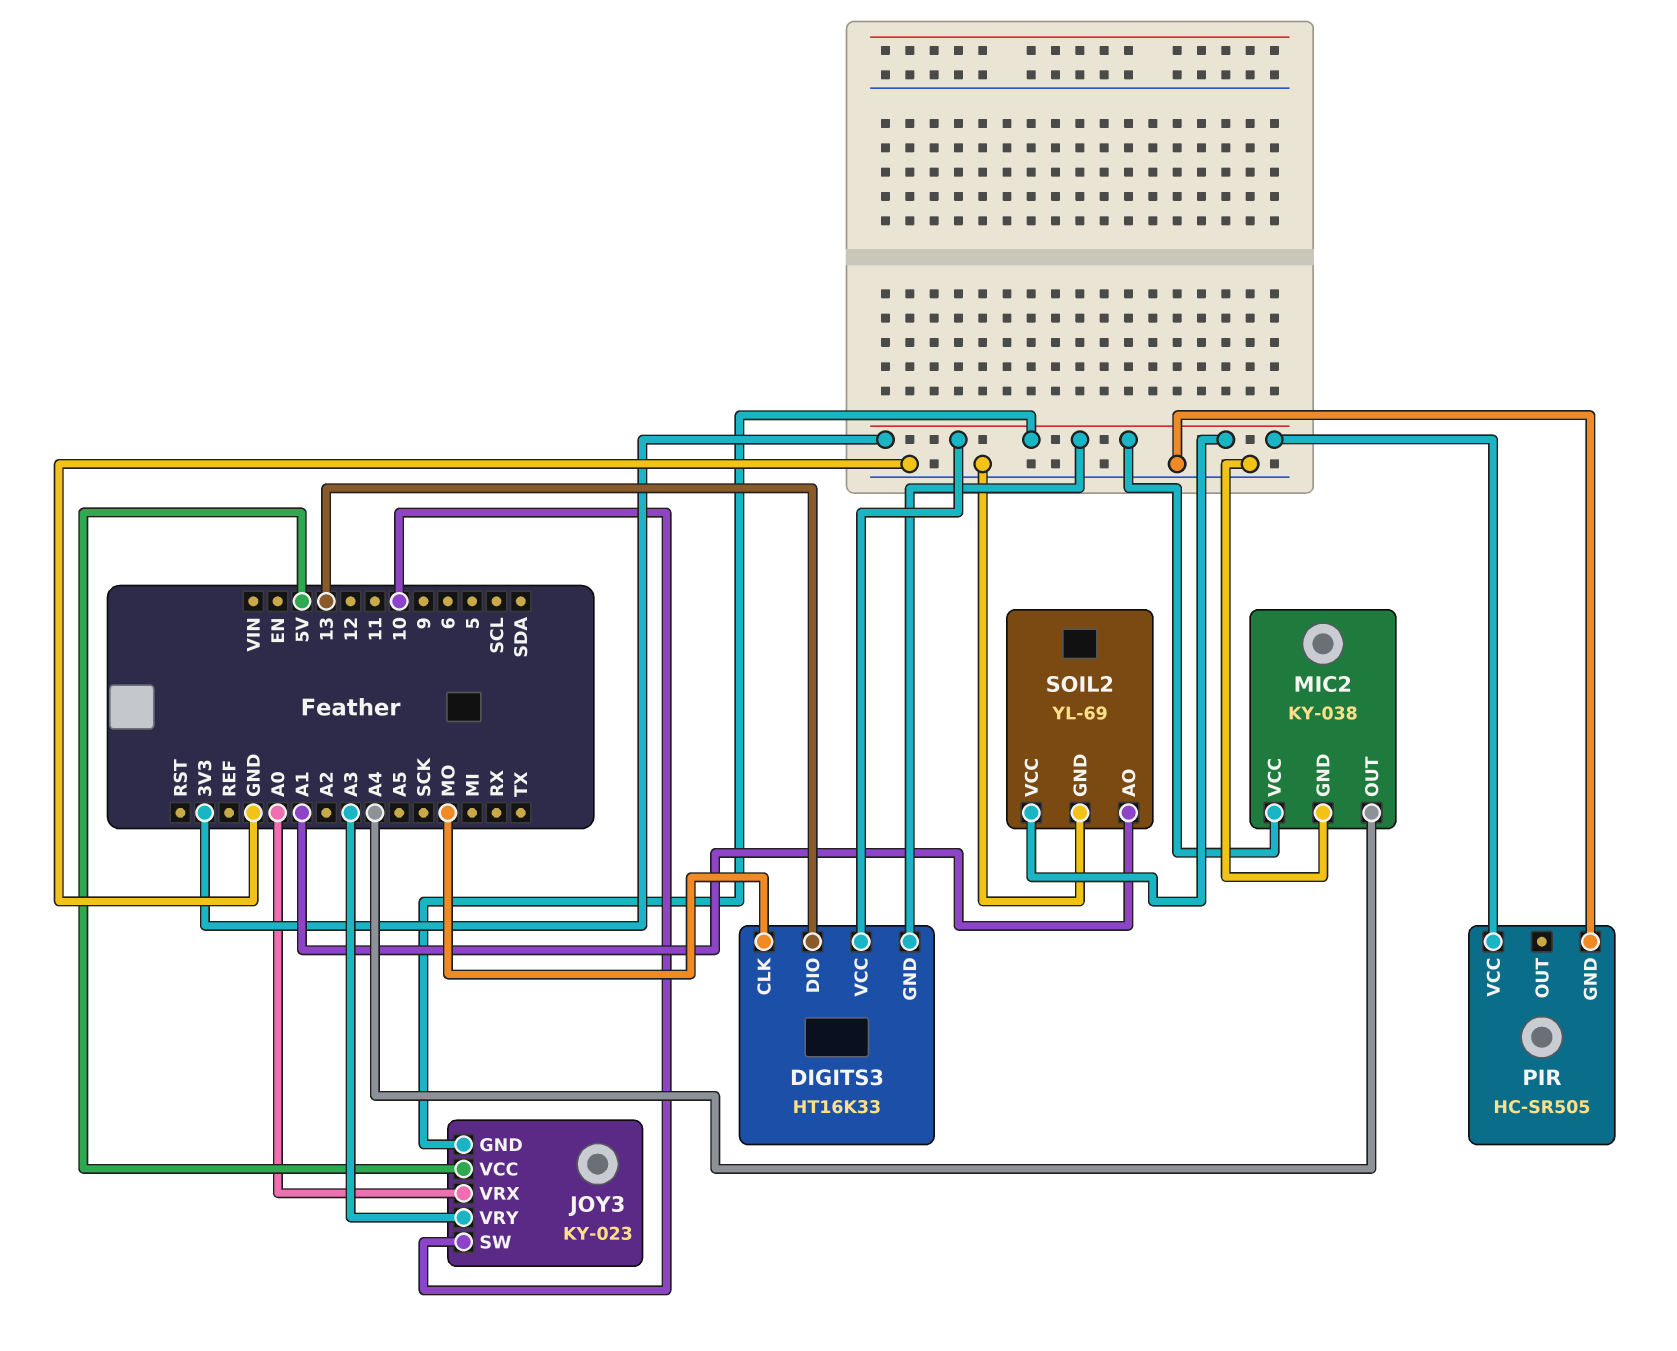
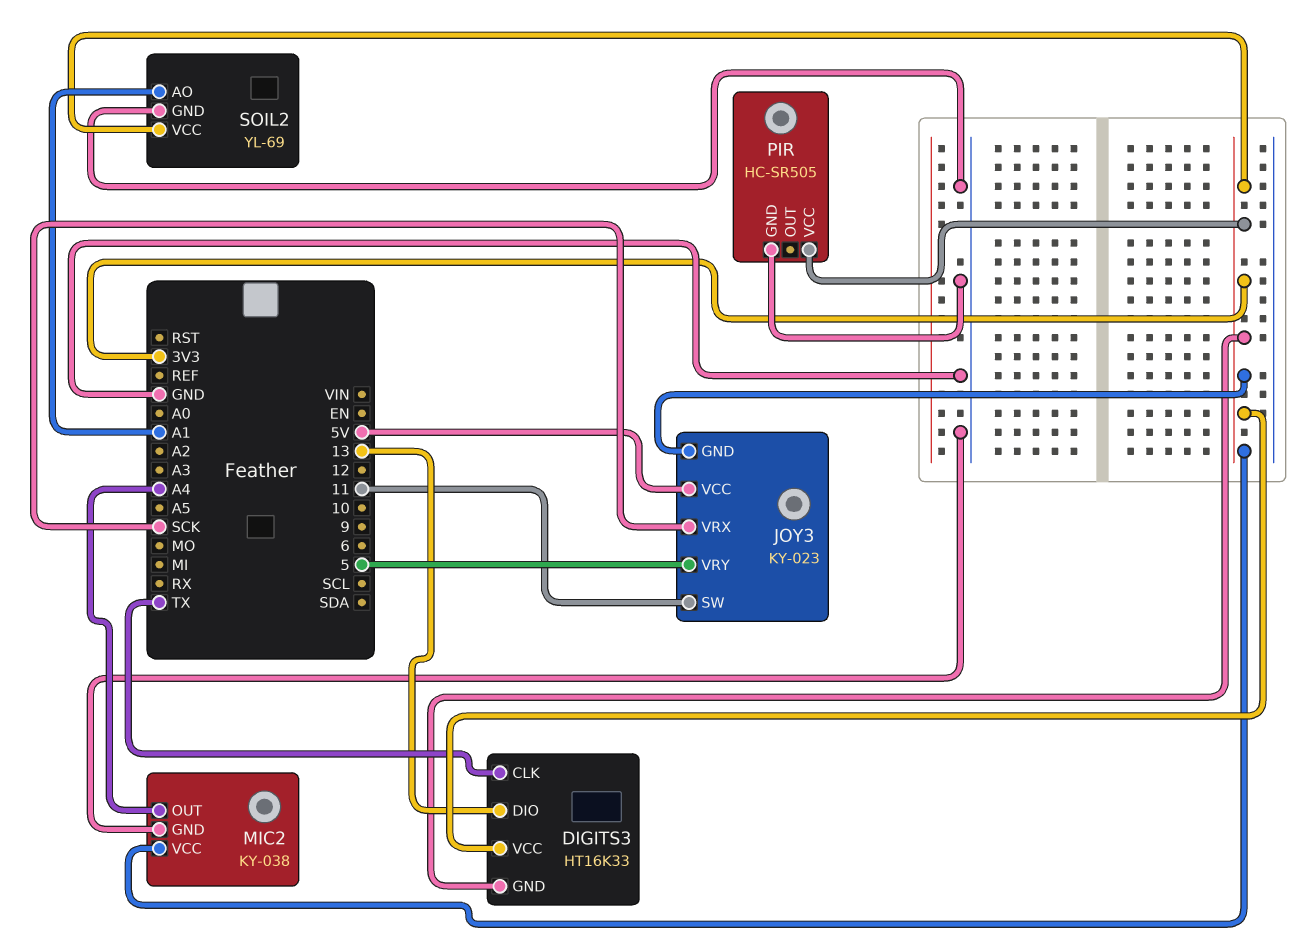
DIGITS3 pin CLK: MO -> TX
JOY3 pin SW: 10 -> 11
JOY3 pin VRX: A0 -> SCK
JOY3 pin VRY: A3 -> 5

